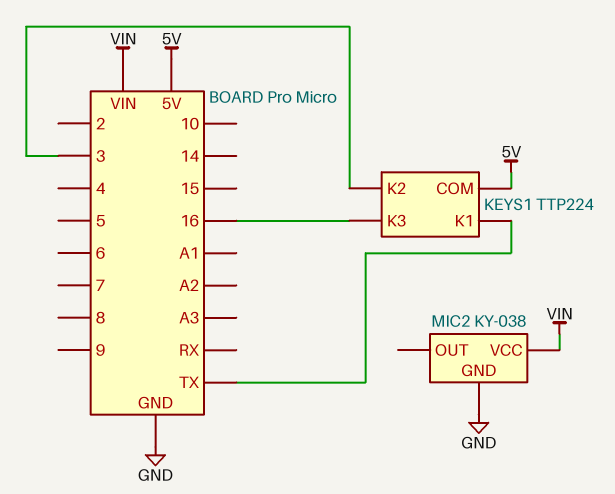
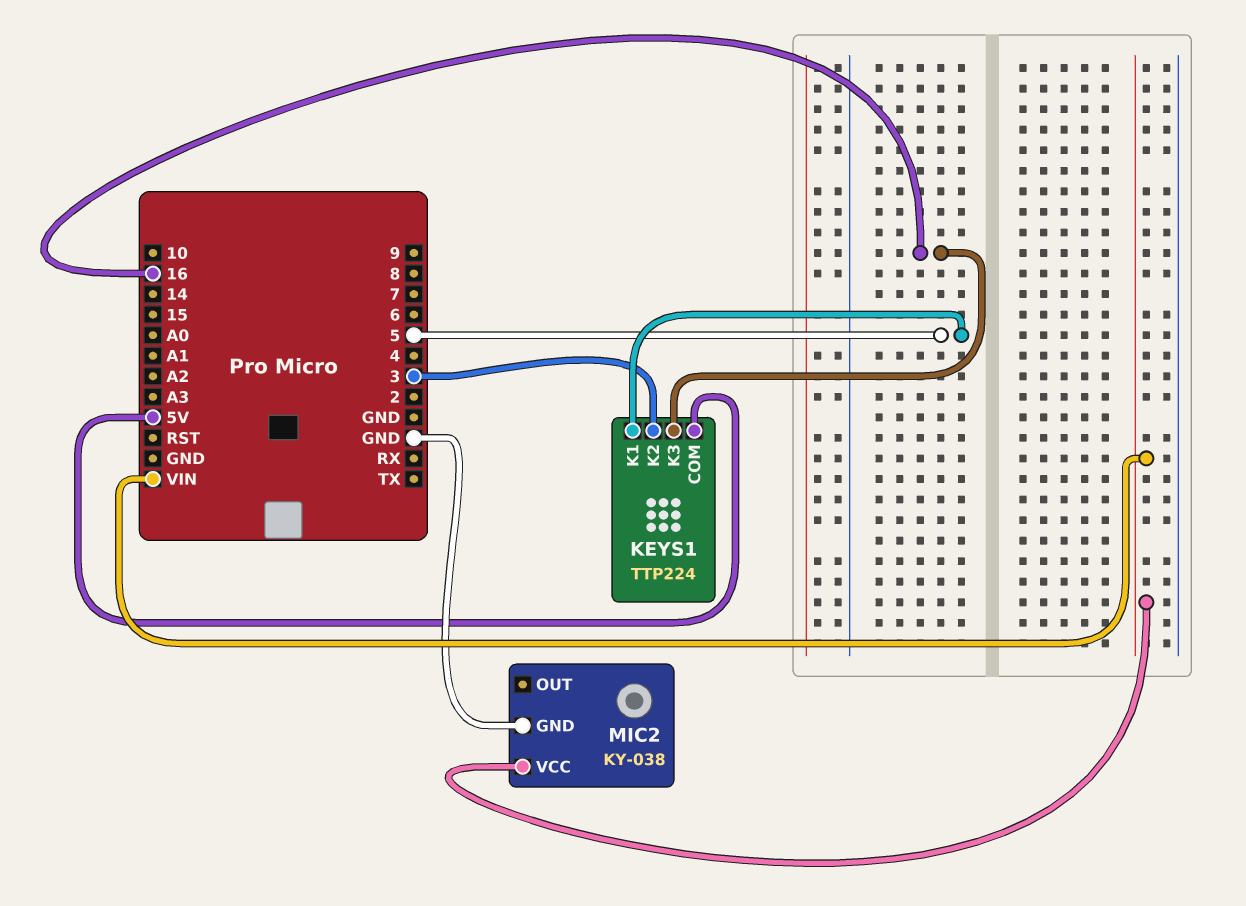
KEYS1 pin K1: TX -> 5

